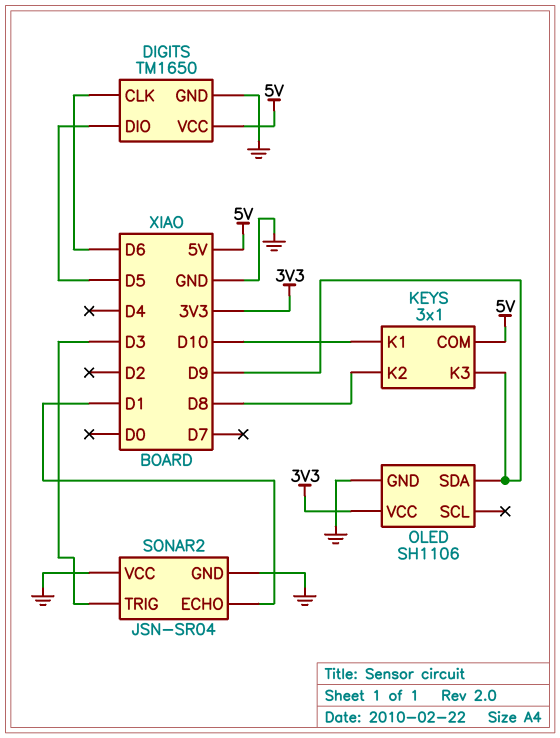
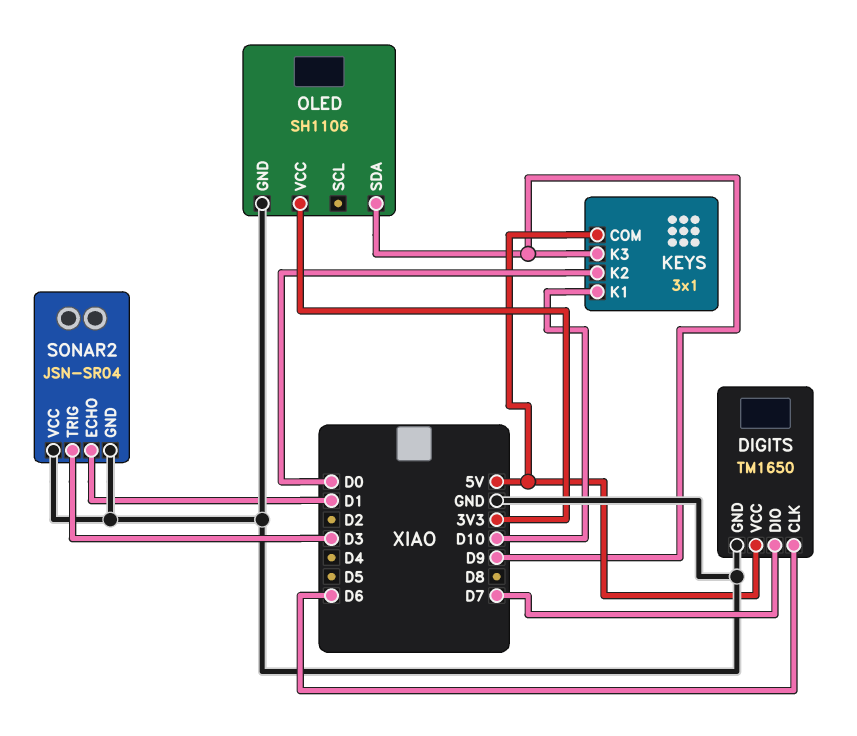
DIGITS pin DIO: D5 -> D7
KEYS pin K2: D8 -> D0

